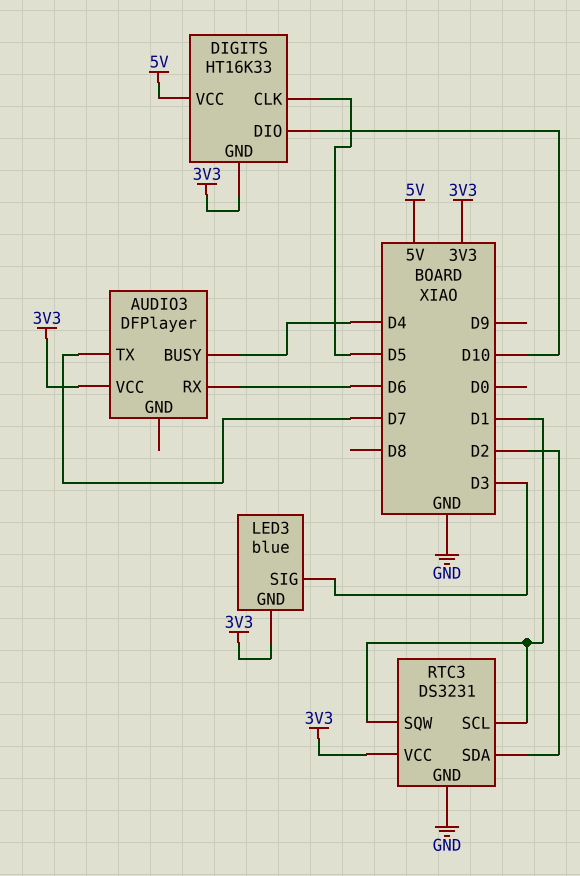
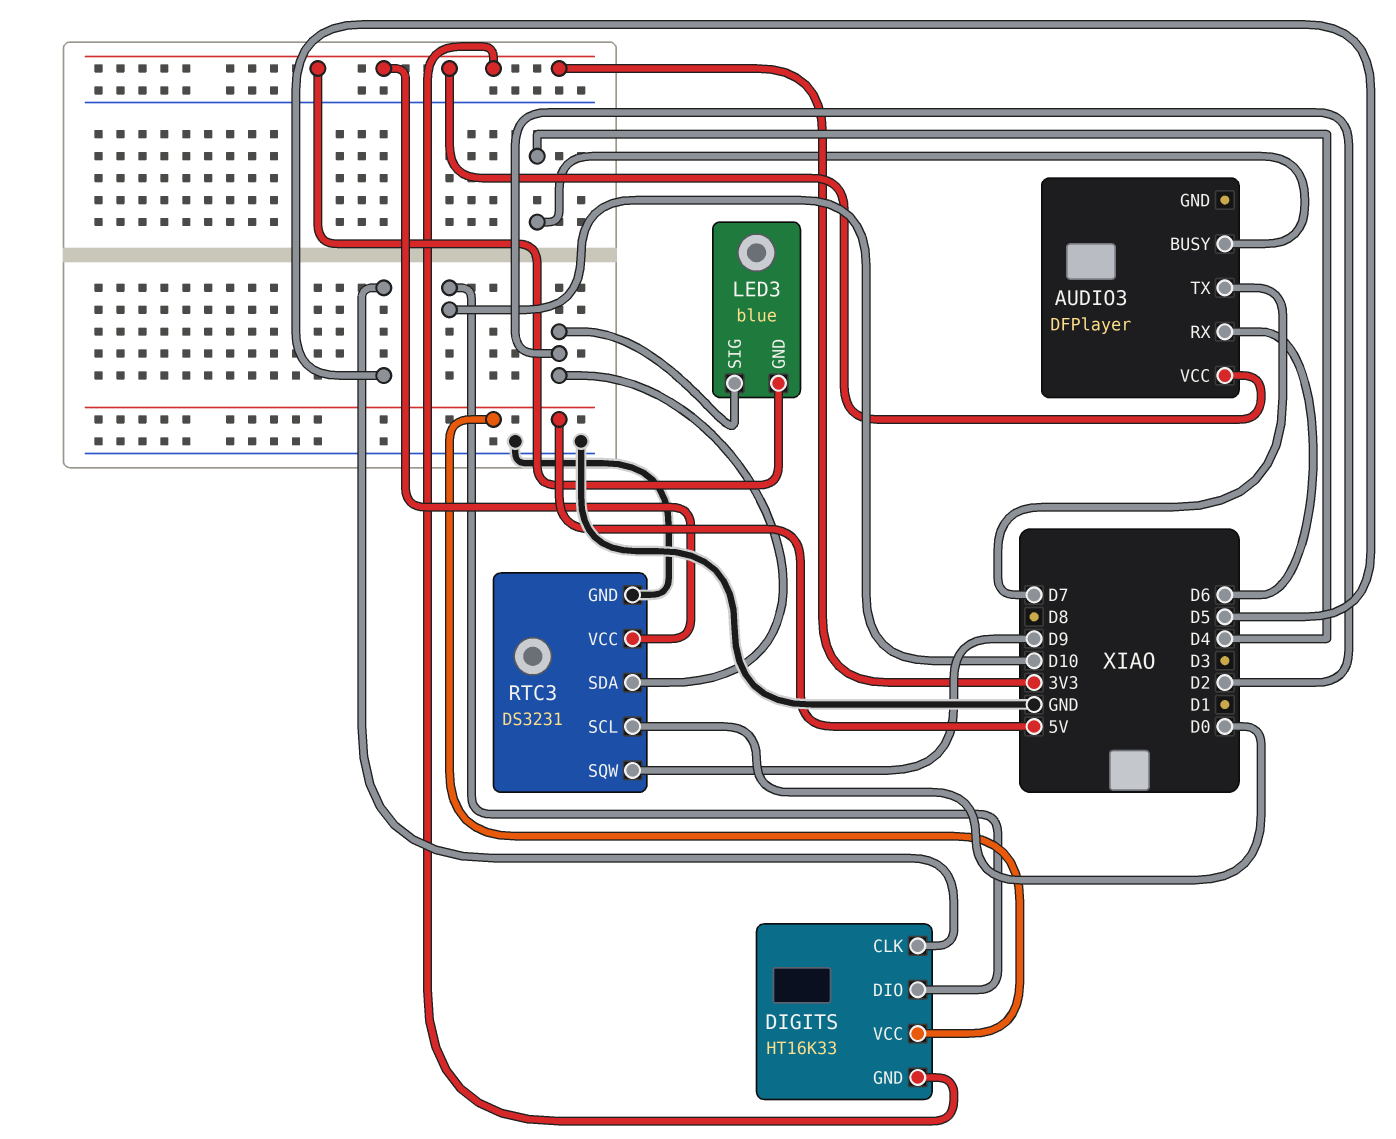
LED3 pin SIG: D3 -> D2
RTC3 pin SCL: D1 -> D0
RTC3 pin SQW: D1 -> D9

